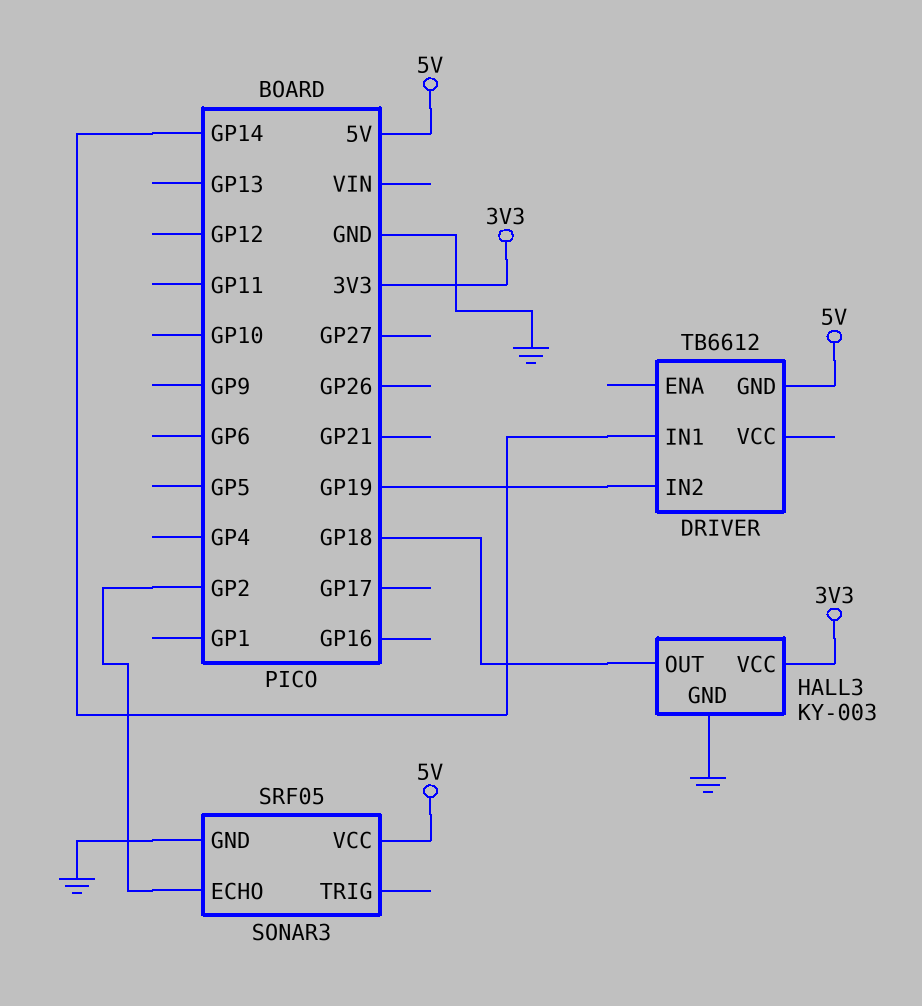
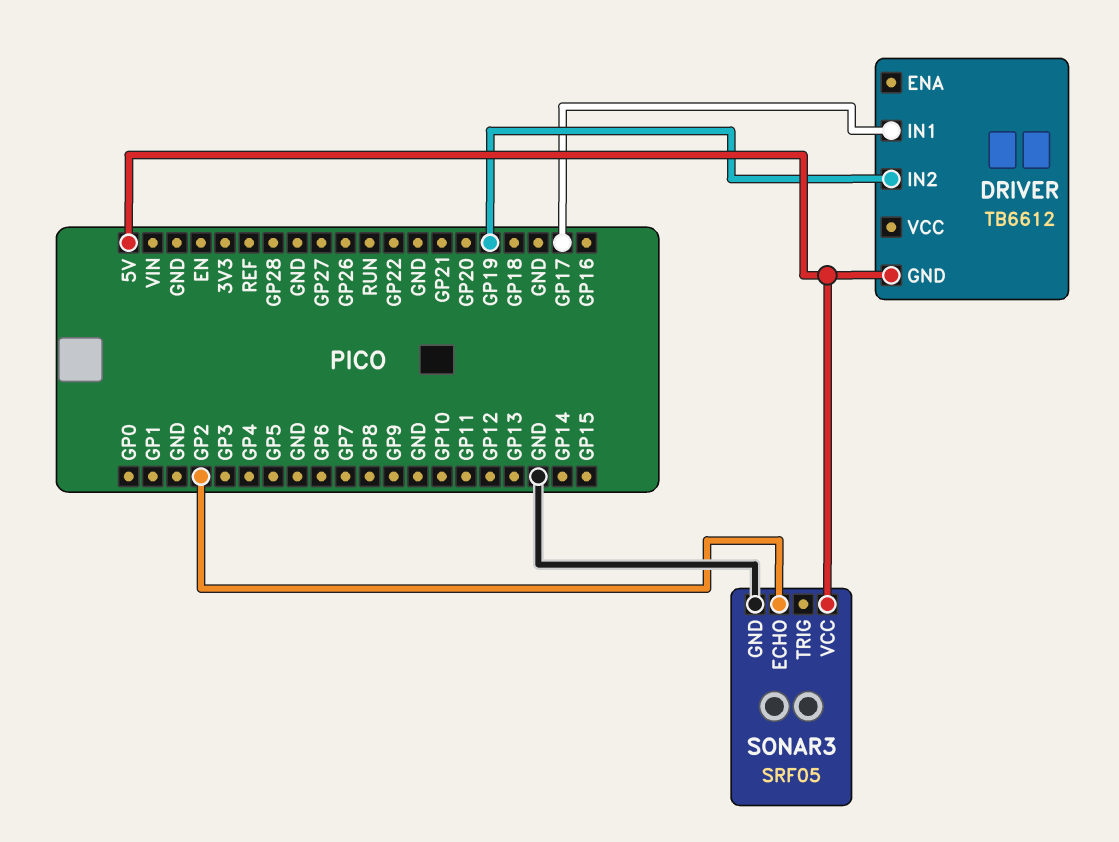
DRIVER pin IN1: GP14 -> GP17
HALL3: KY-003 -> none
HALL3 pin GND: GND -> none
HALL3 pin OUT: GP18 -> none
HALL3 pin VCC: 3V3 -> none

